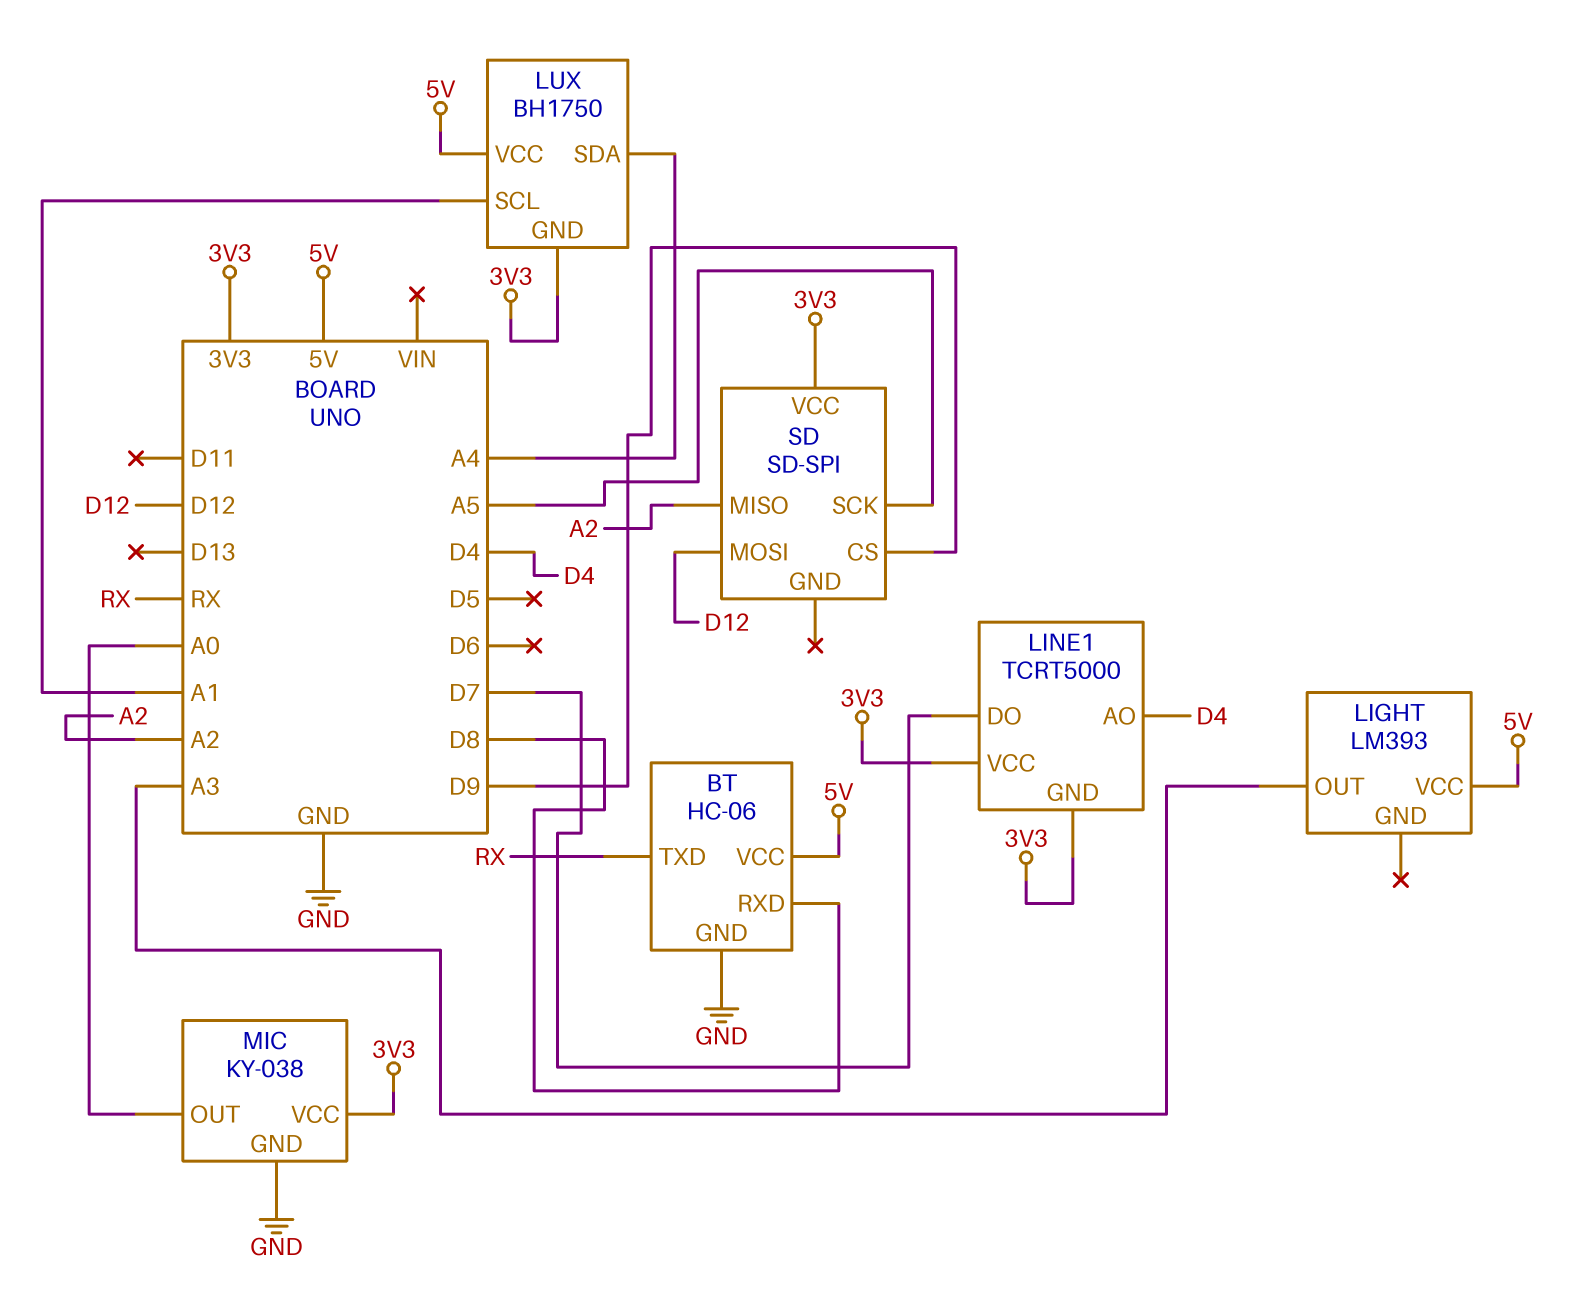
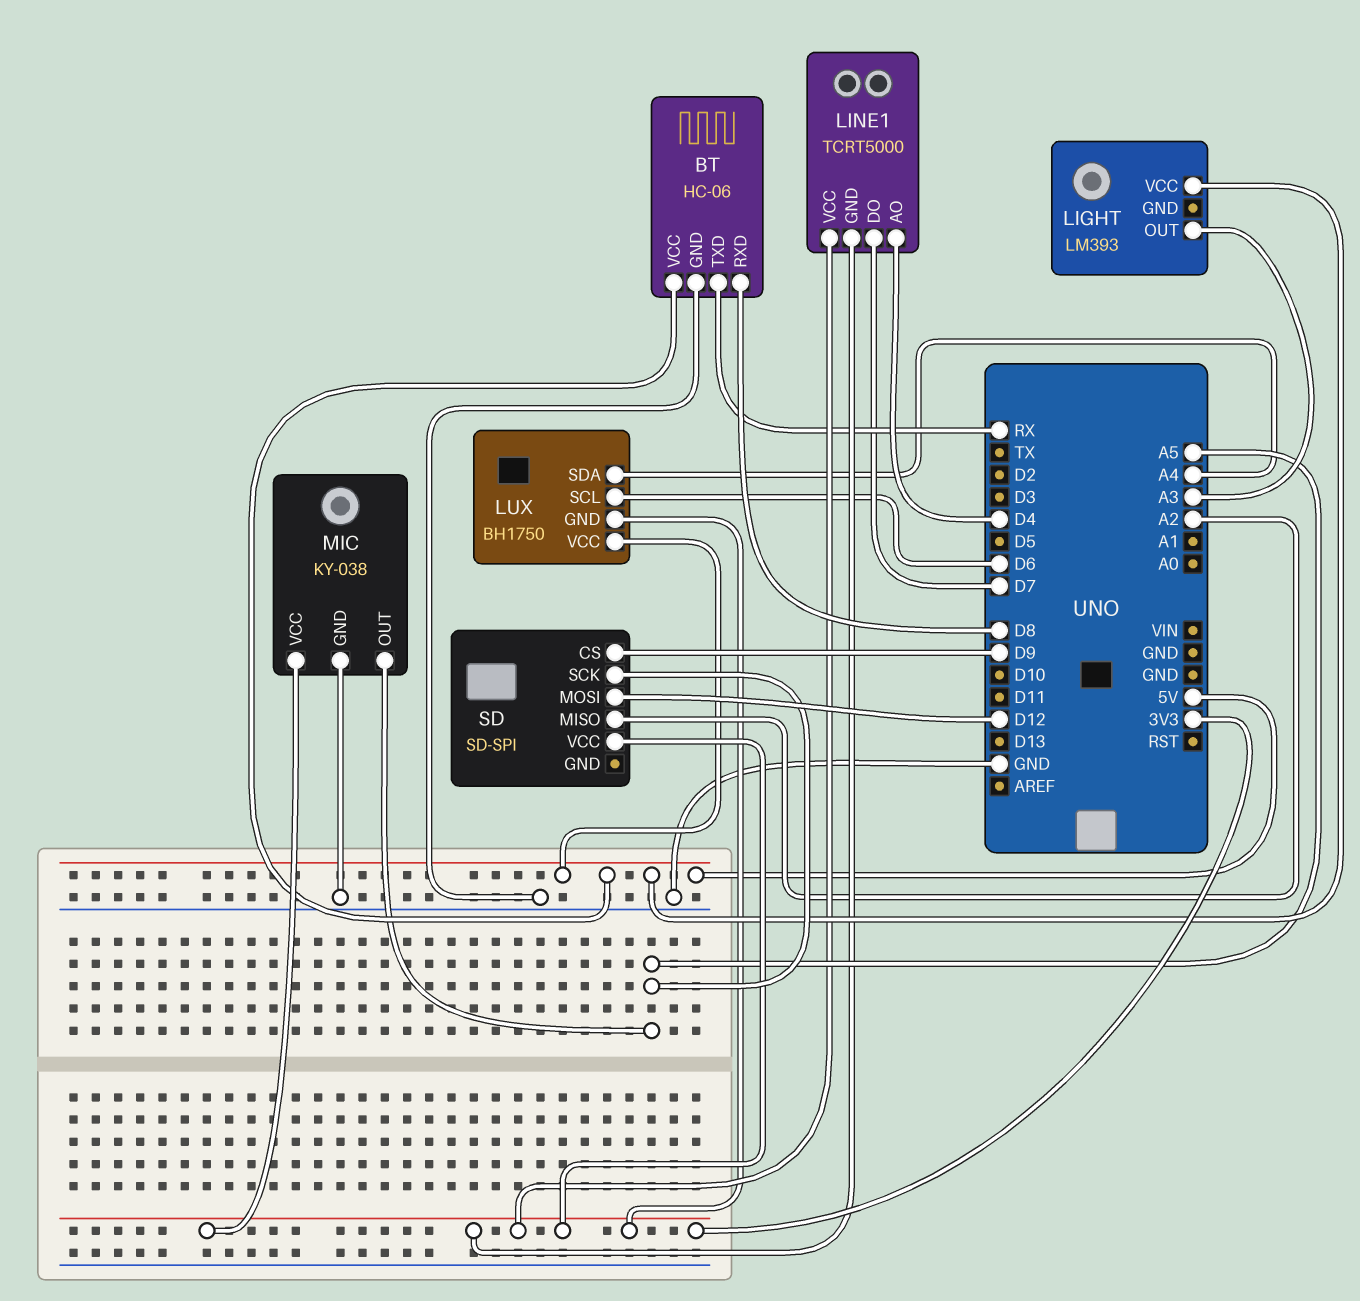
LUX pin SCL: A1 -> D6
MIC pin OUT: A0 -> A5

